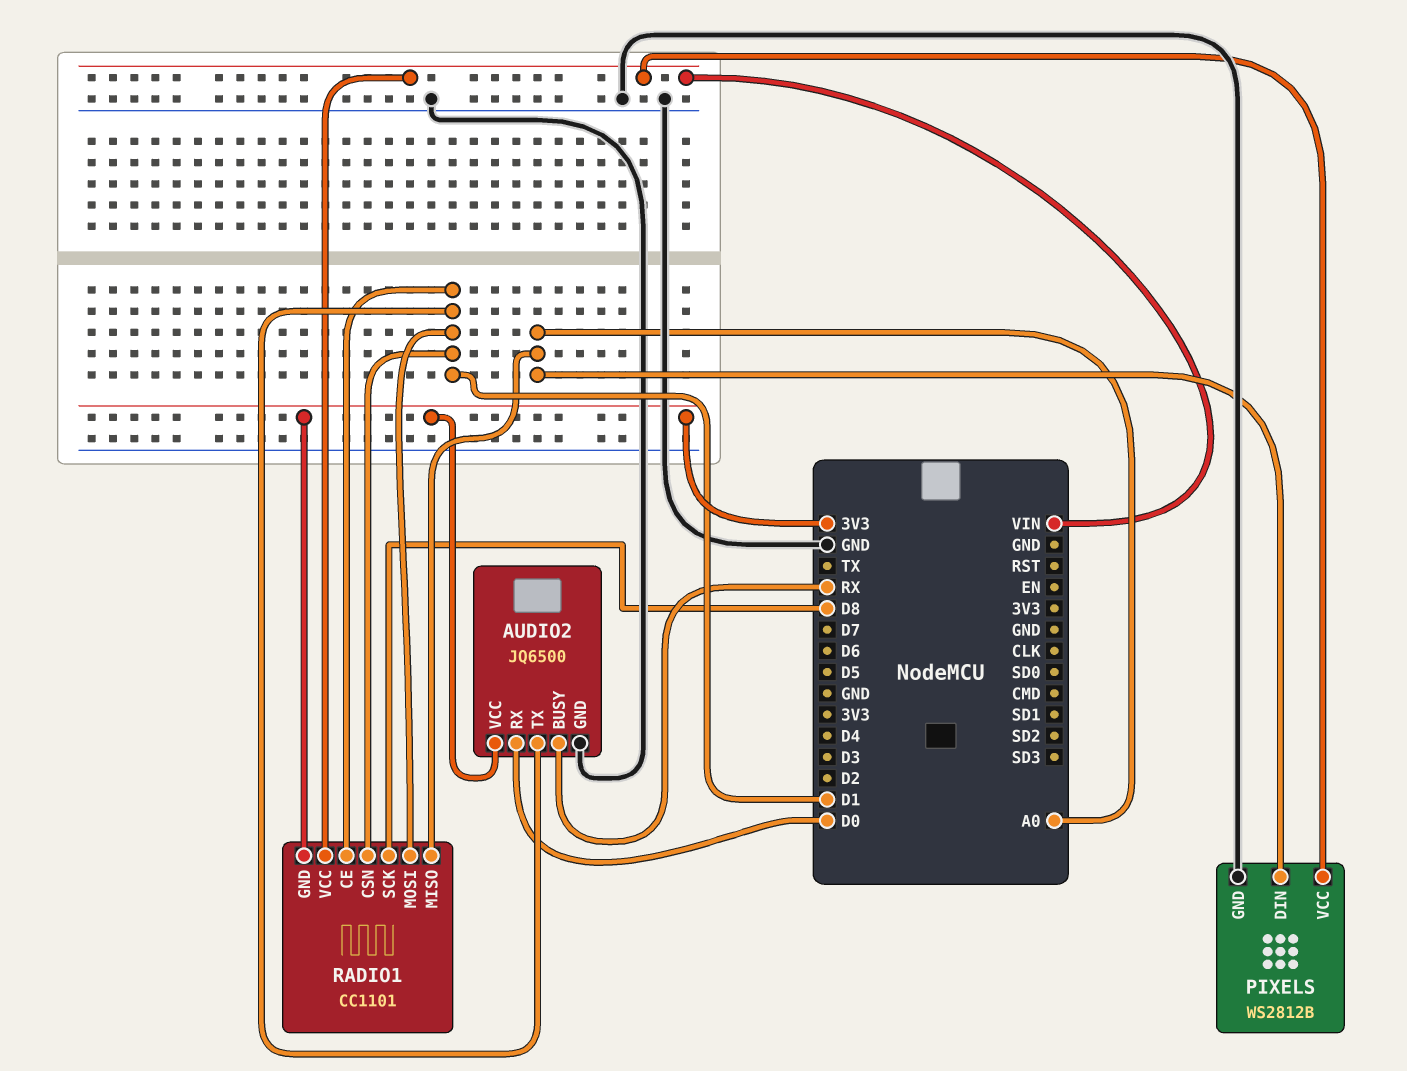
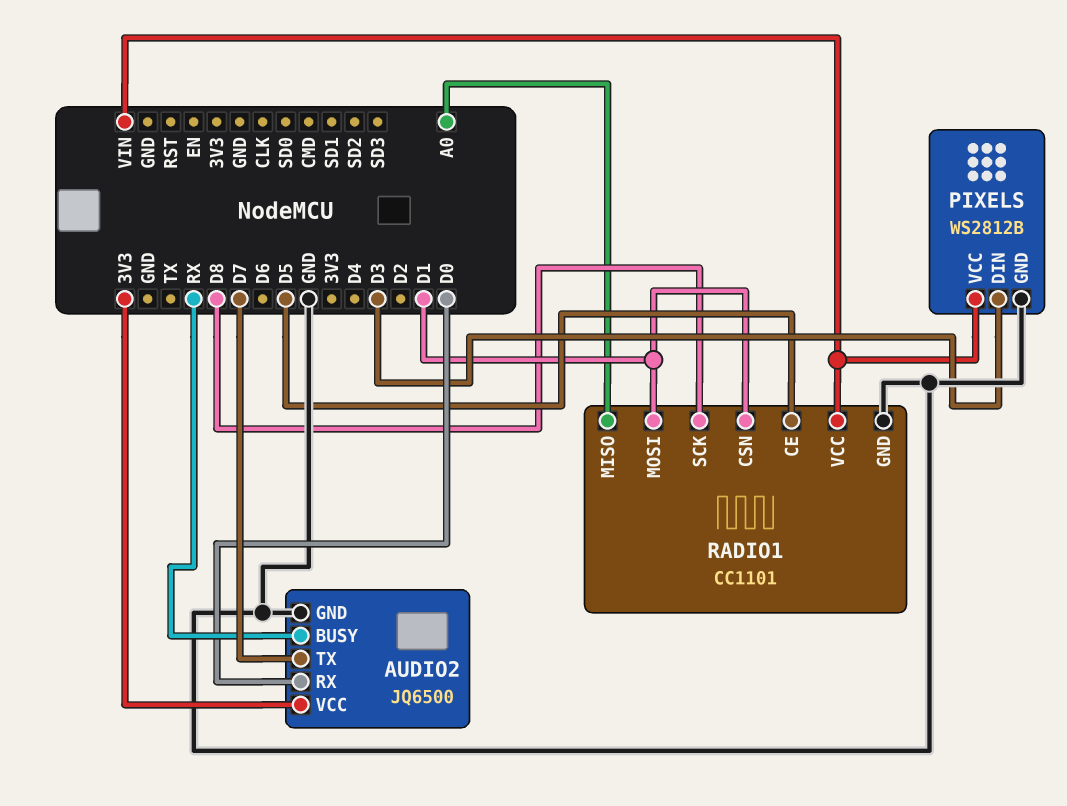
AUDIO2 pin TX: D1 -> D7
PIXELS pin DIN: A0 -> D3
RADIO1 pin CE: D1 -> D5
RADIO1 pin GND: 3V3 -> GND

